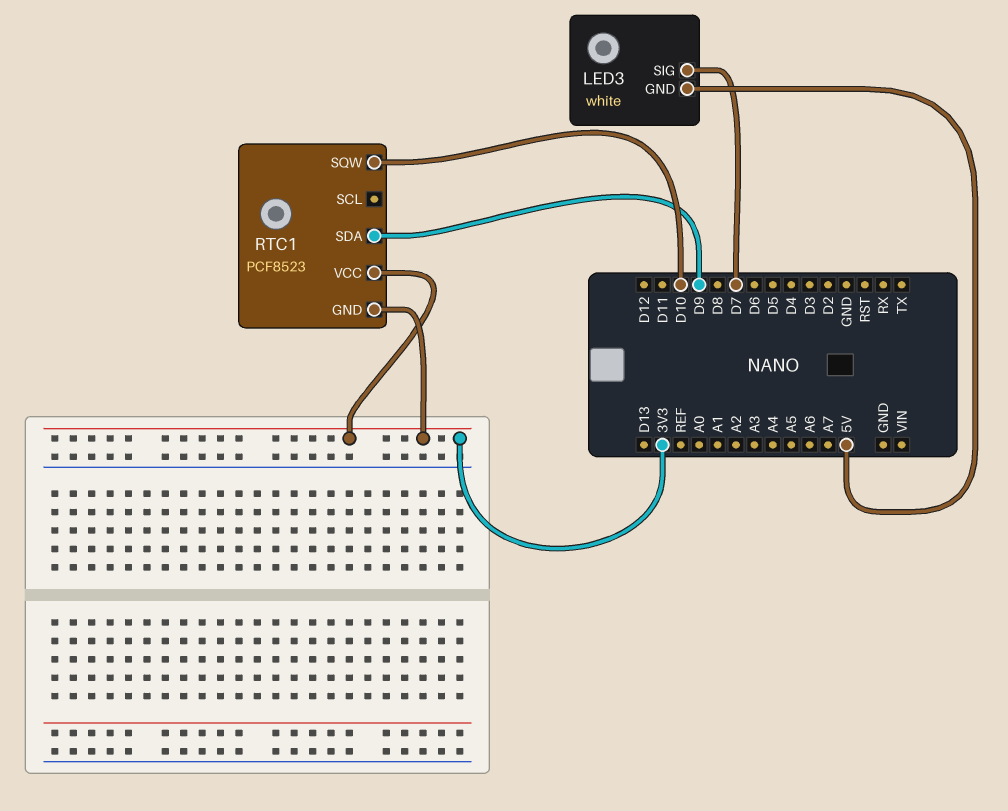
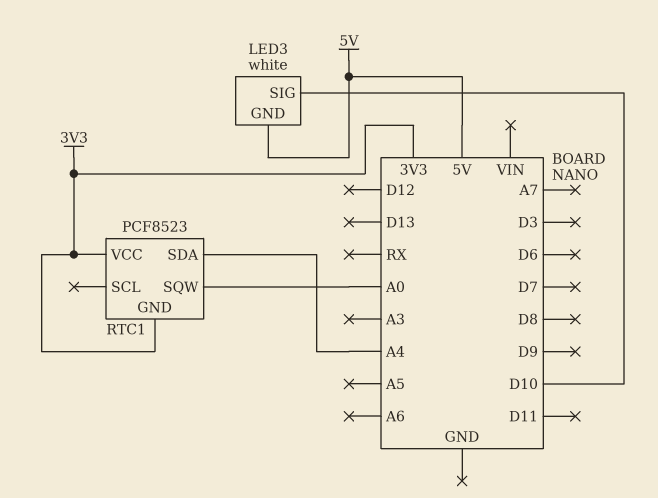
LED3 pin SIG: D7 -> D10
RTC1 pin SDA: D9 -> A4
RTC1 pin SQW: D10 -> A0

